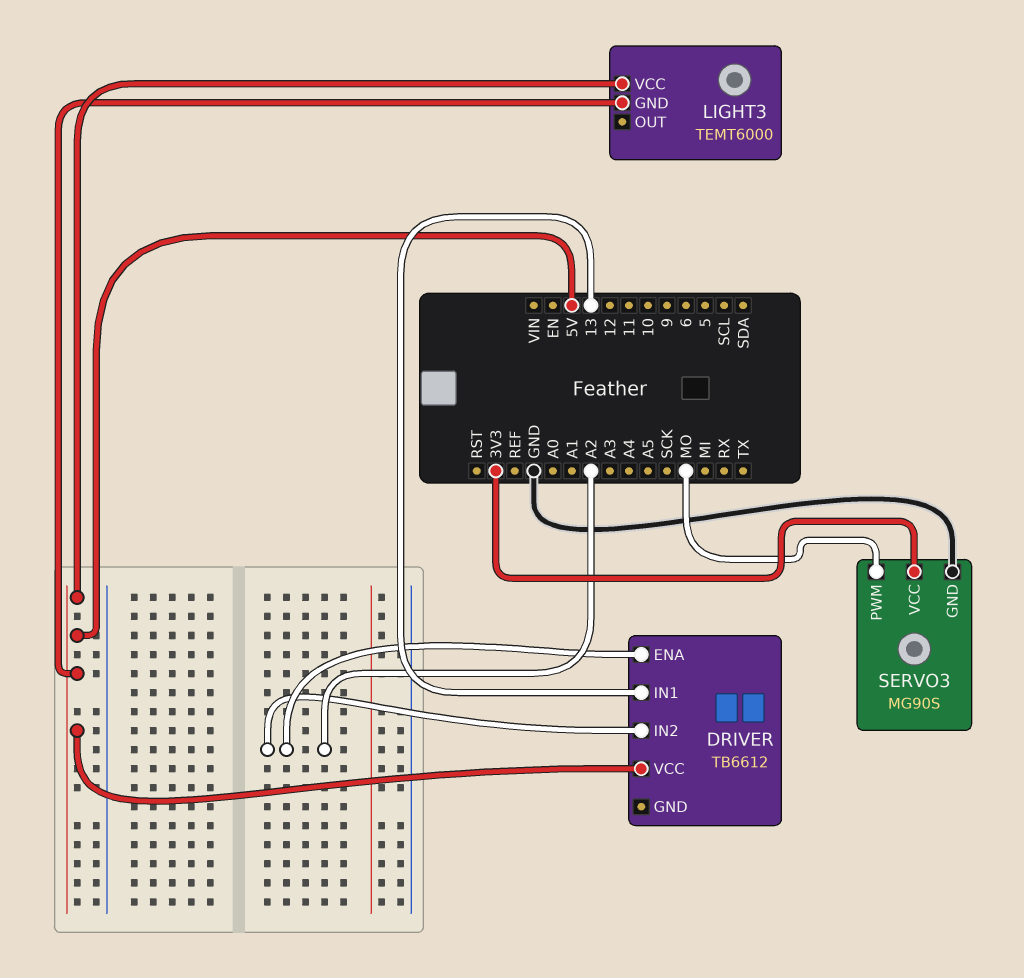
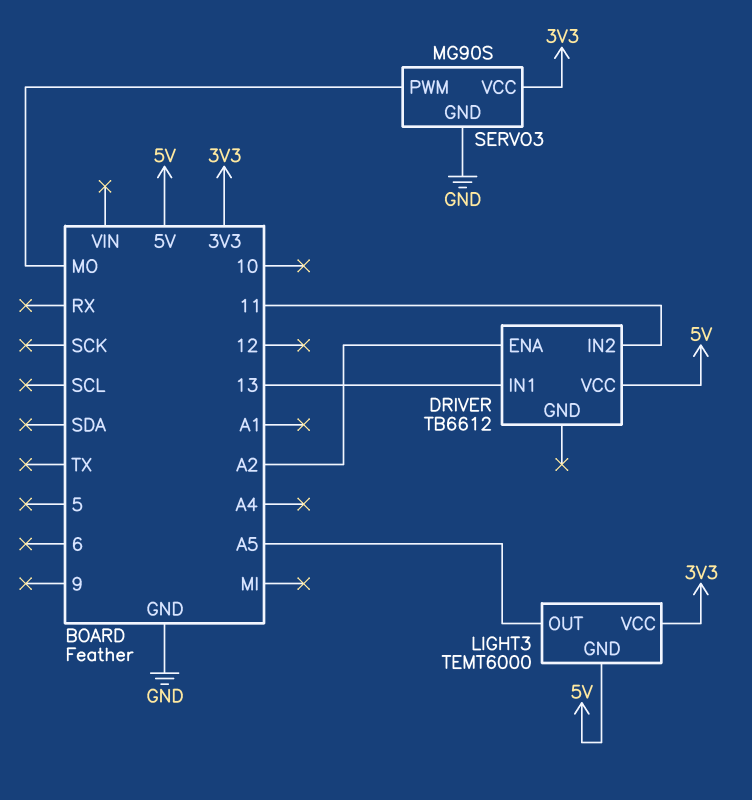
DRIVER pin IN2: A2 -> 11
LIGHT3 pin OUT: none -> A5
LIGHT3 pin VCC: 5V -> 3V3

